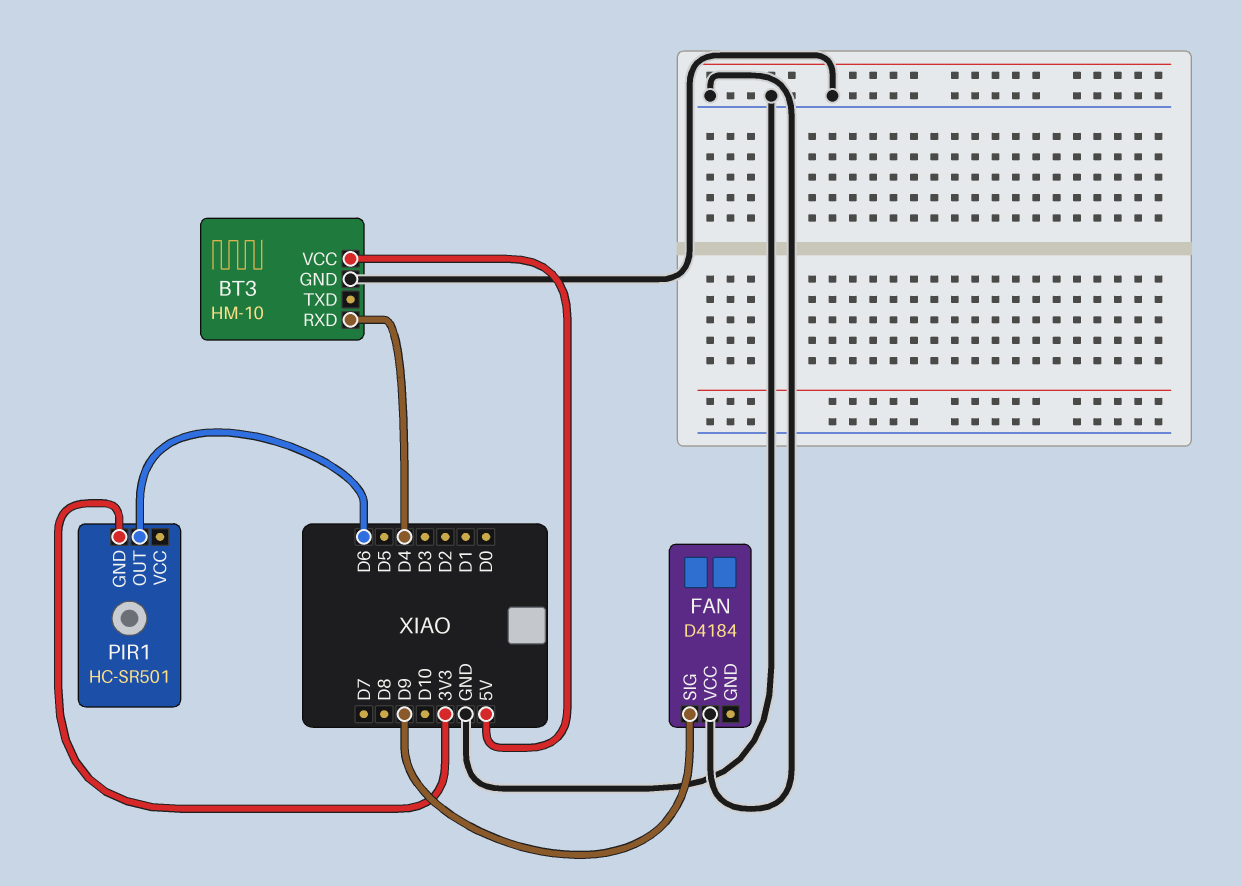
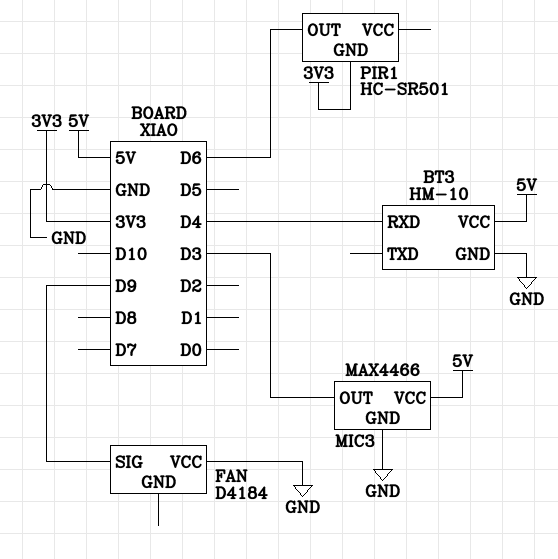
MIC3: none -> MAX4466
MIC3 pin GND: none -> GND
MIC3 pin OUT: none -> D3
MIC3 pin VCC: none -> 5V

